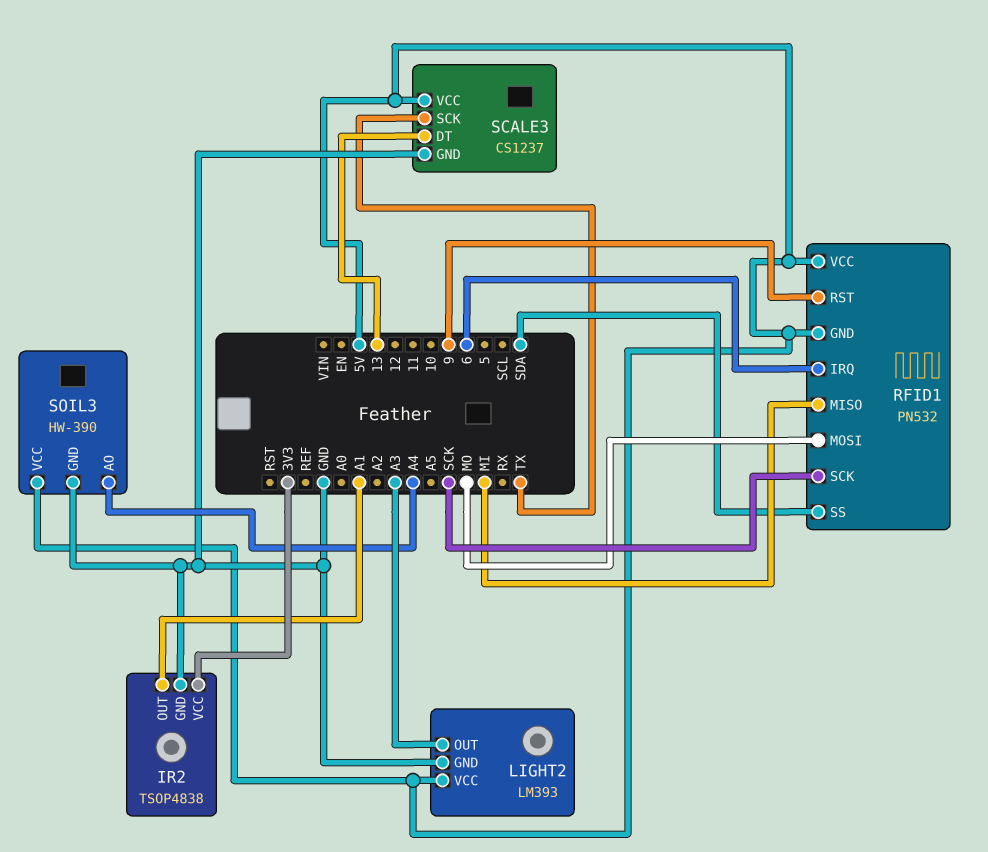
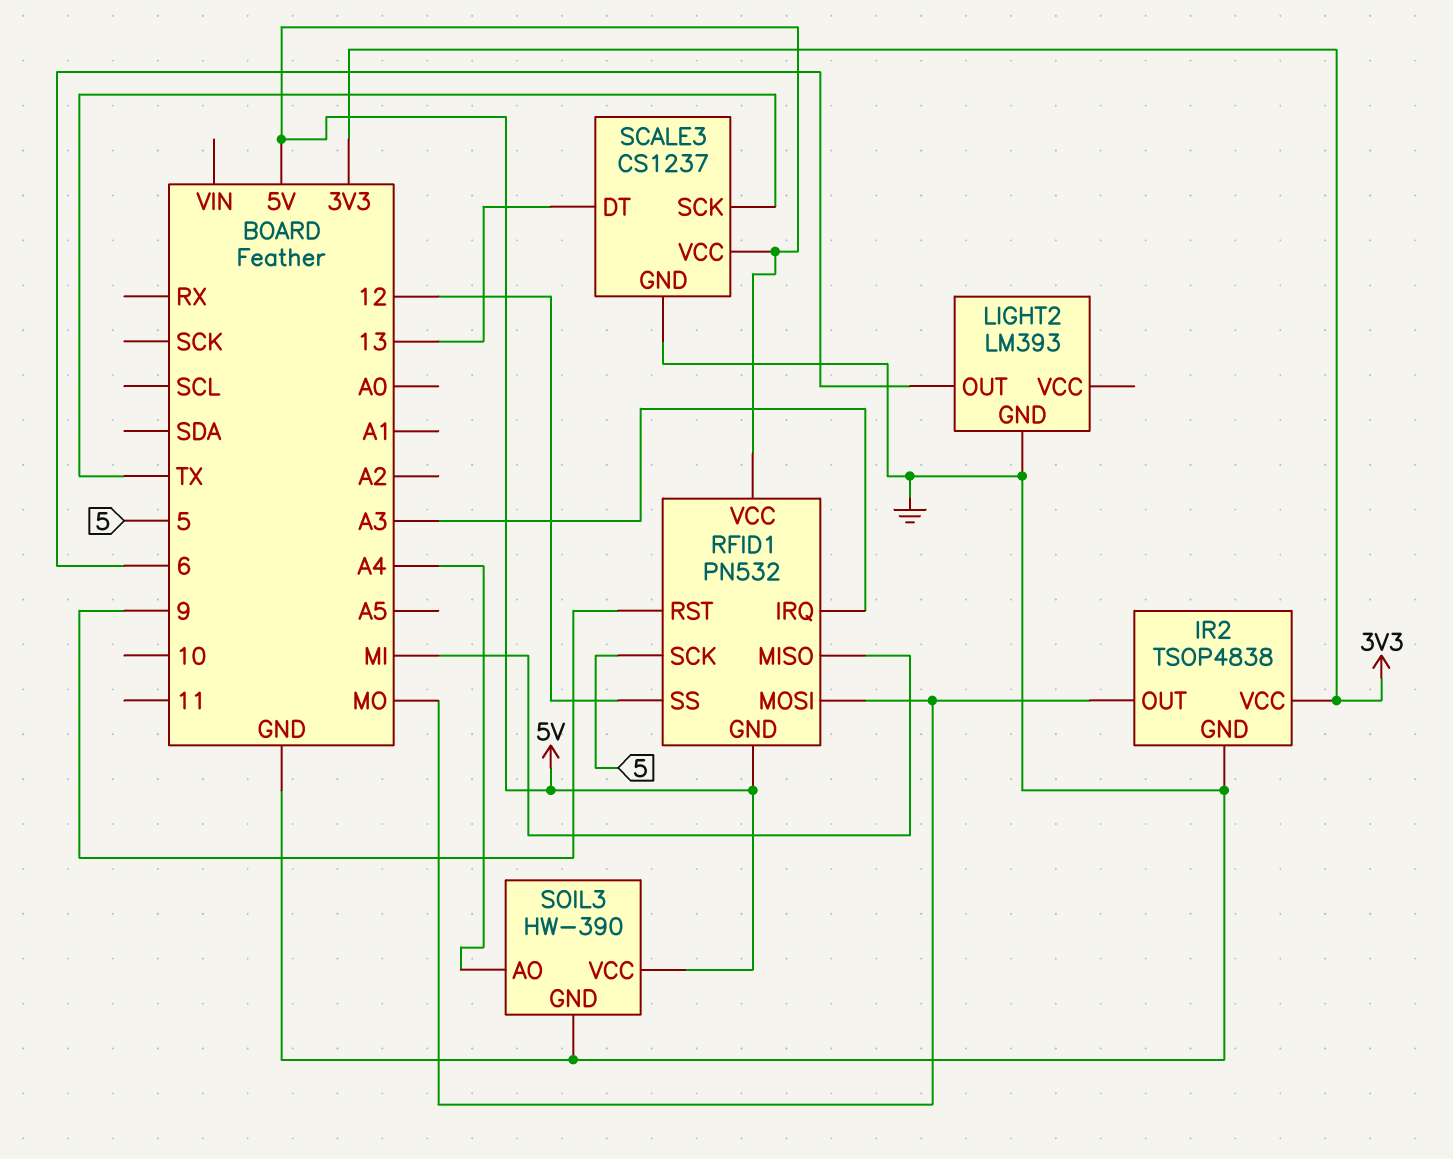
IR2 pin OUT: A1 -> MO
LIGHT2 pin OUT: A3 -> 6
LIGHT2 pin VCC: 5V -> none
RFID1 pin IRQ: 6 -> A3
RFID1 pin SCK: SCK -> 5
RFID1 pin SS: SDA -> 12

